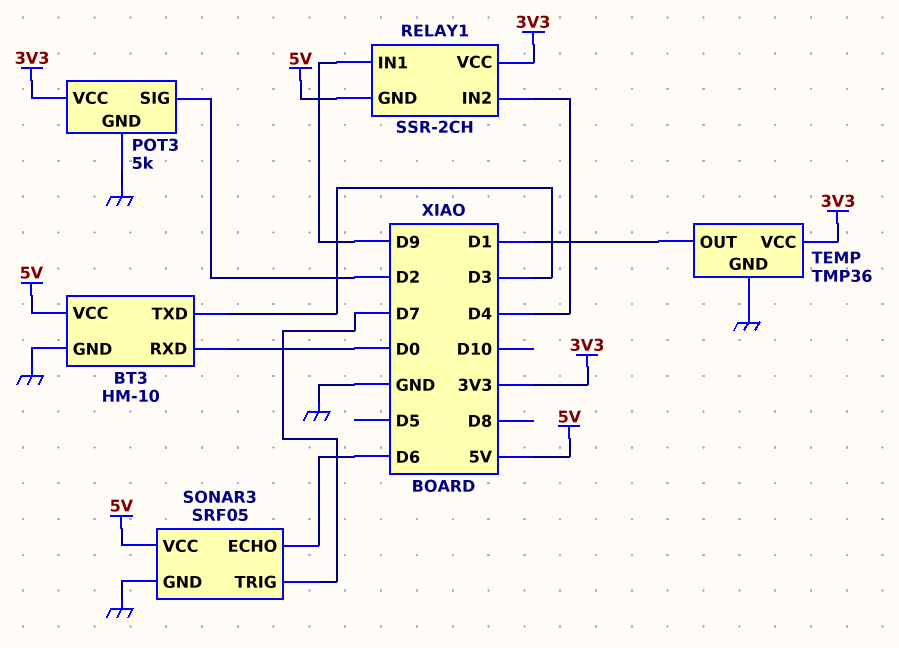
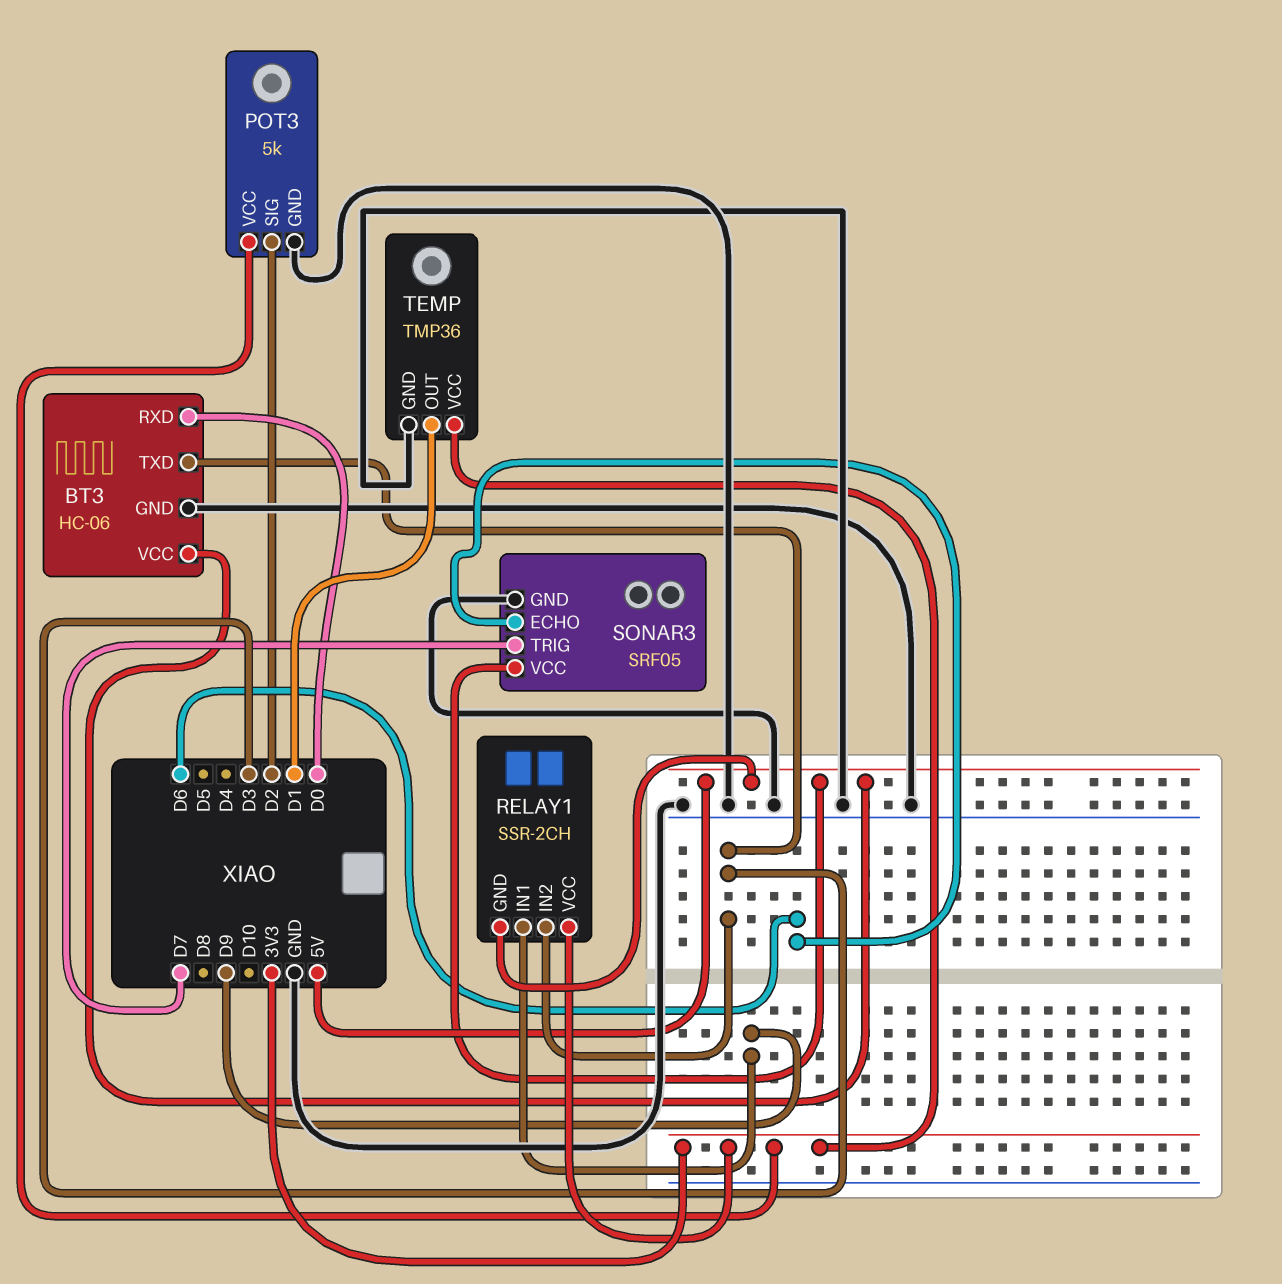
BT3: HM-10 -> HC-06
RELAY1 pin IN2: D4 -> D3

